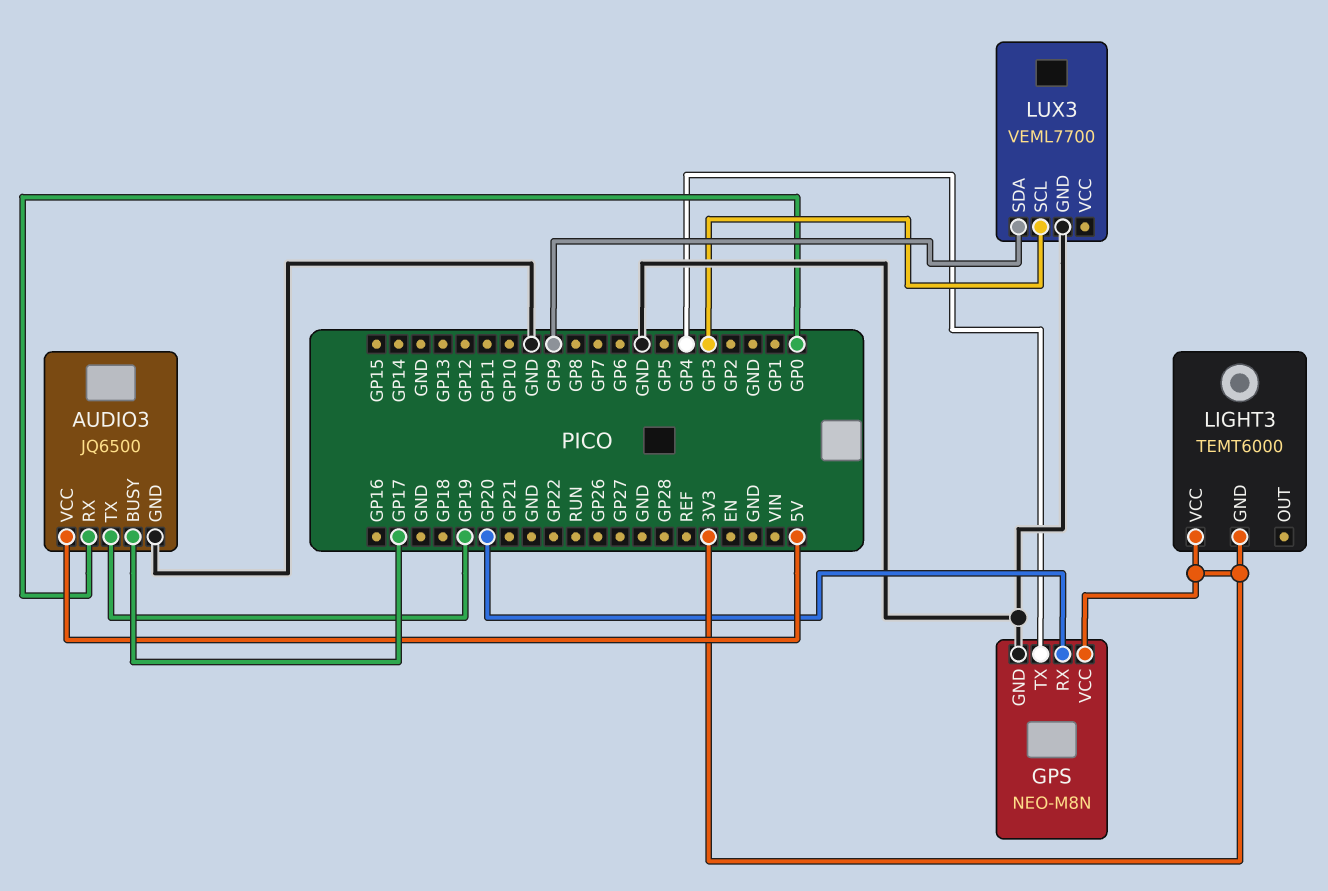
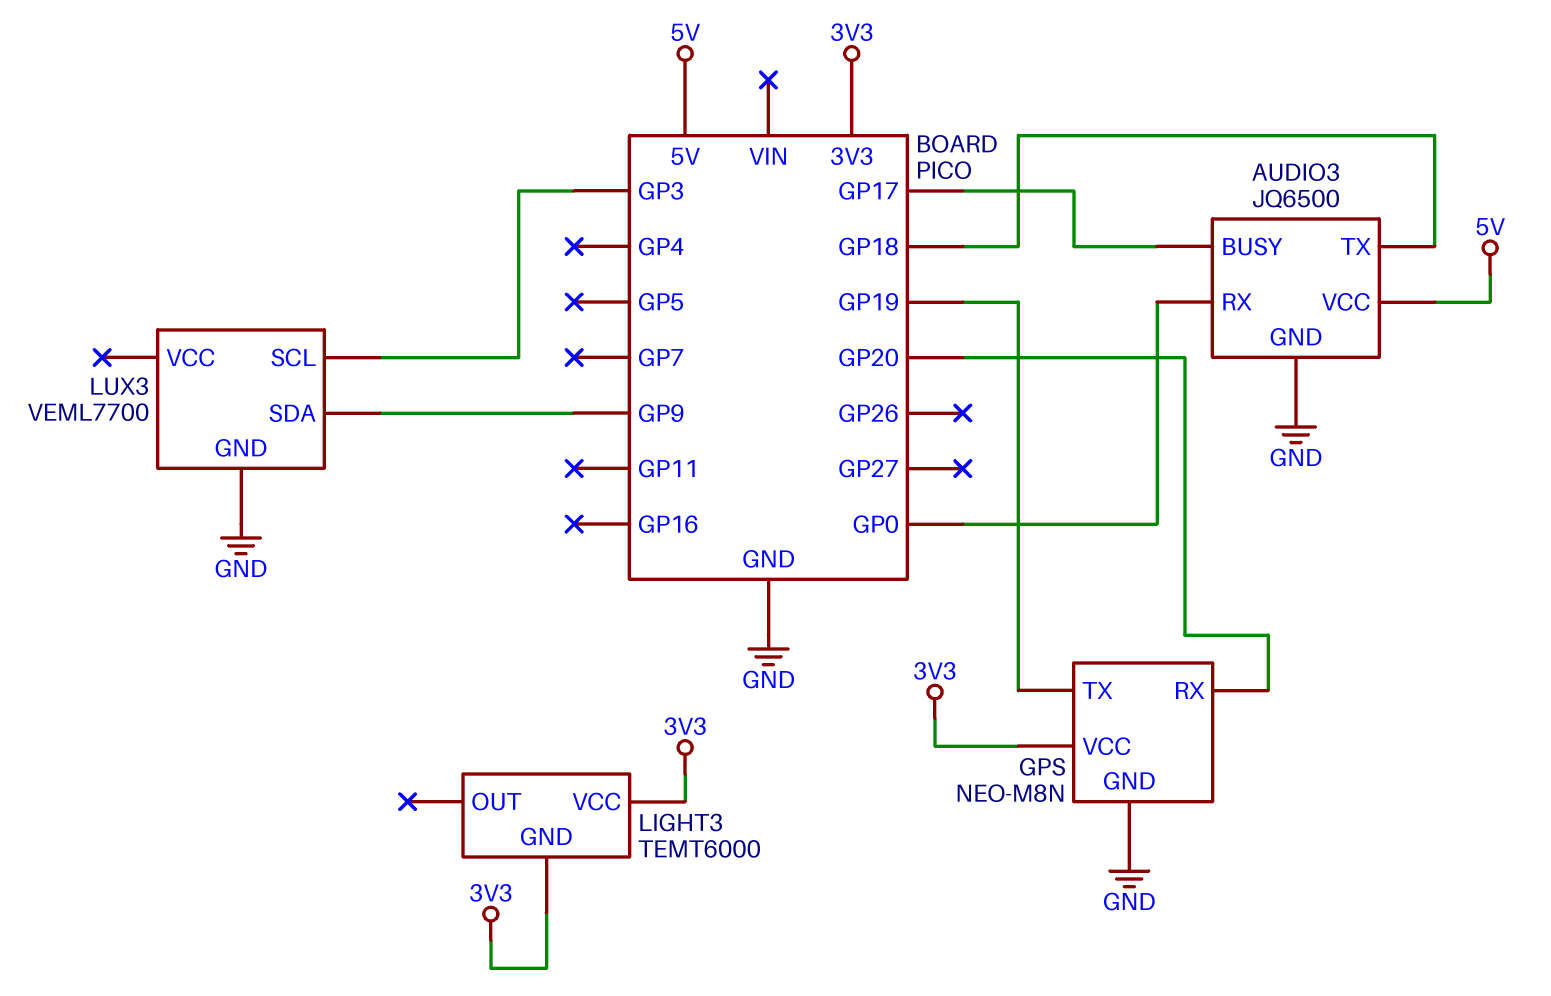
AUDIO3 pin TX: GP19 -> GP18
GPS pin TX: GP4 -> GP19

